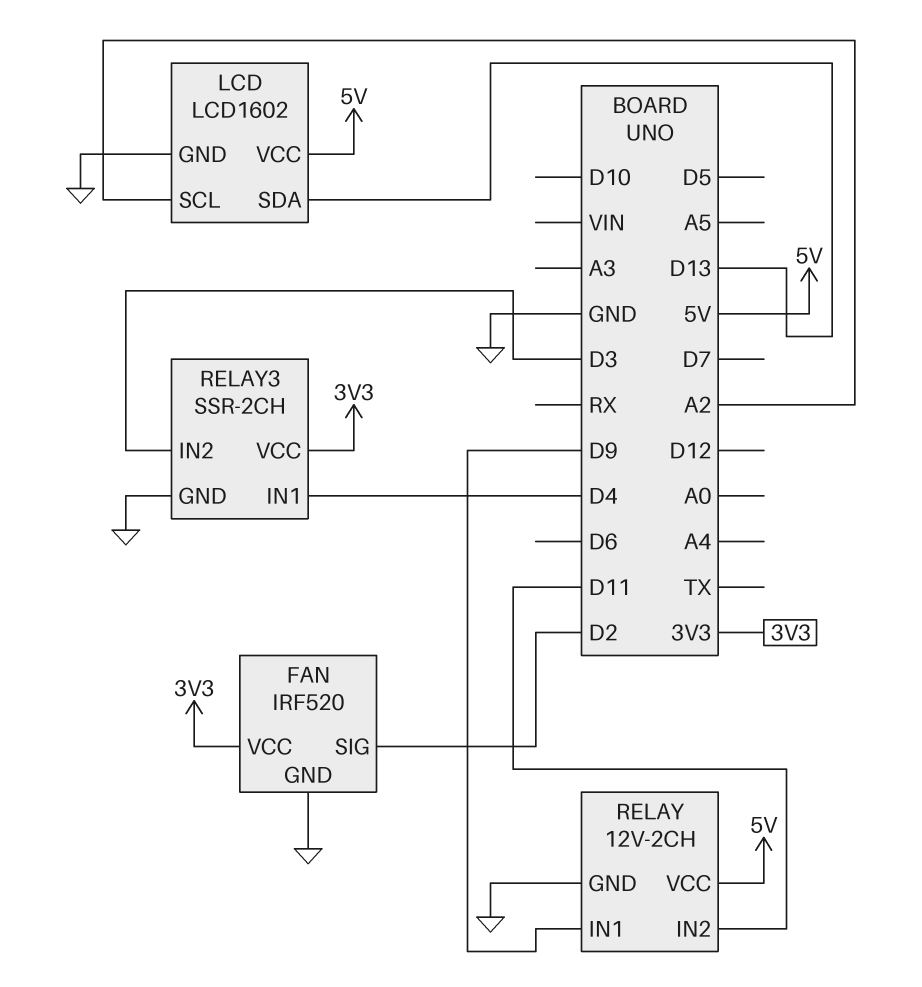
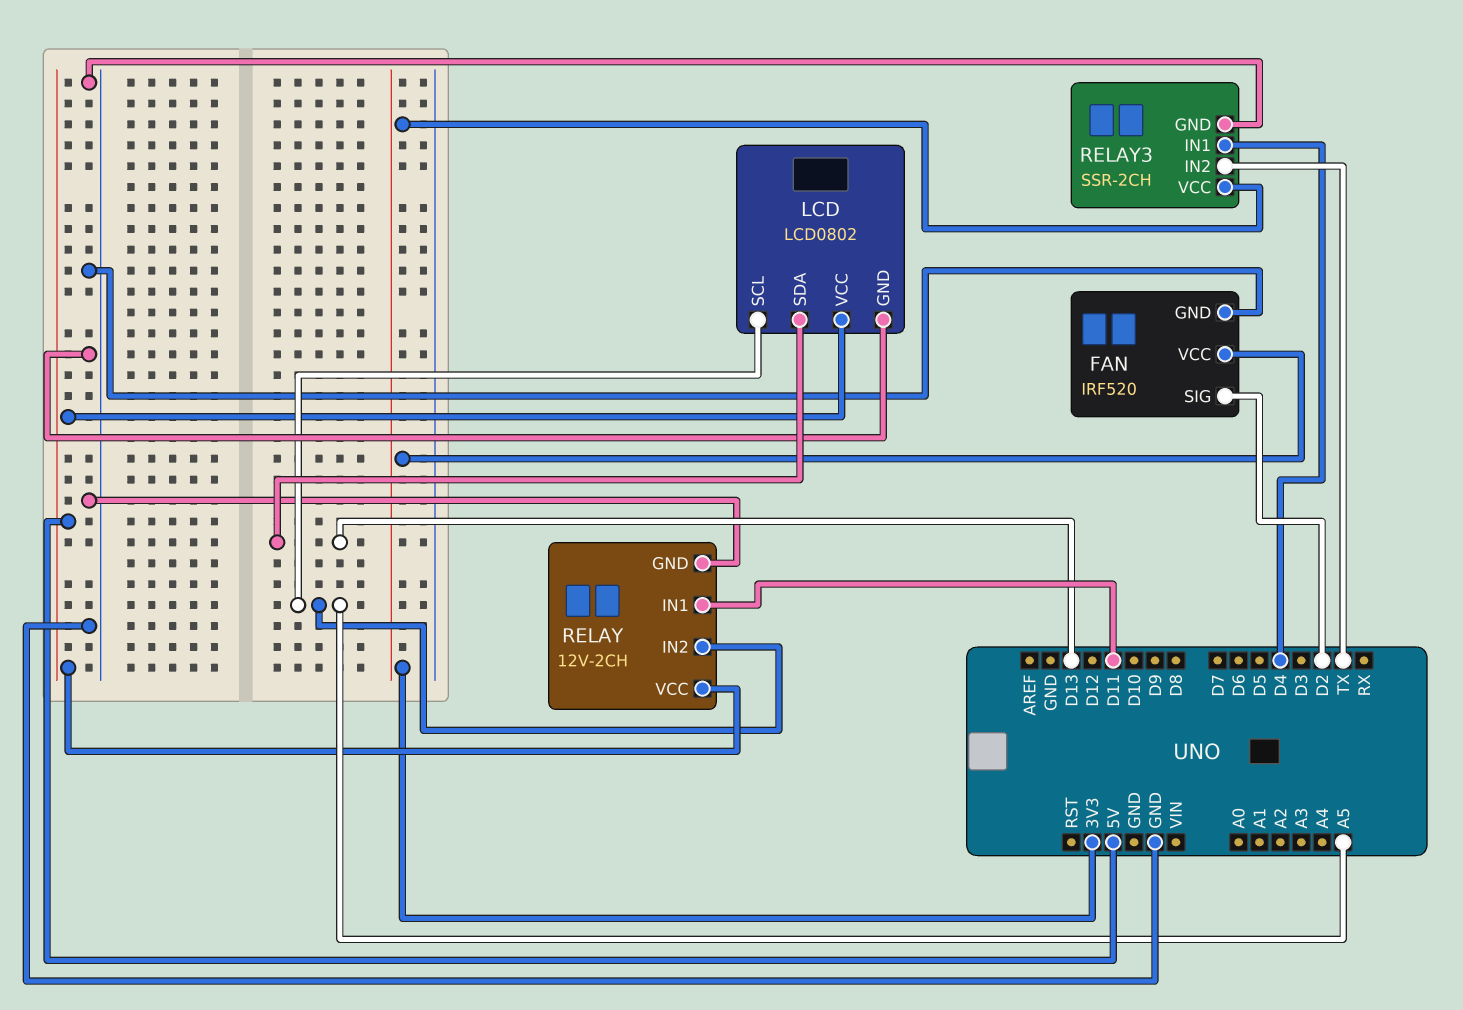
LCD: LCD1602 -> LCD0802
LCD pin SCL: A2 -> A5
RELAY pin IN1: D9 -> D11
RELAY pin IN2: D11 -> A5
RELAY3 pin IN2: D3 -> TX

